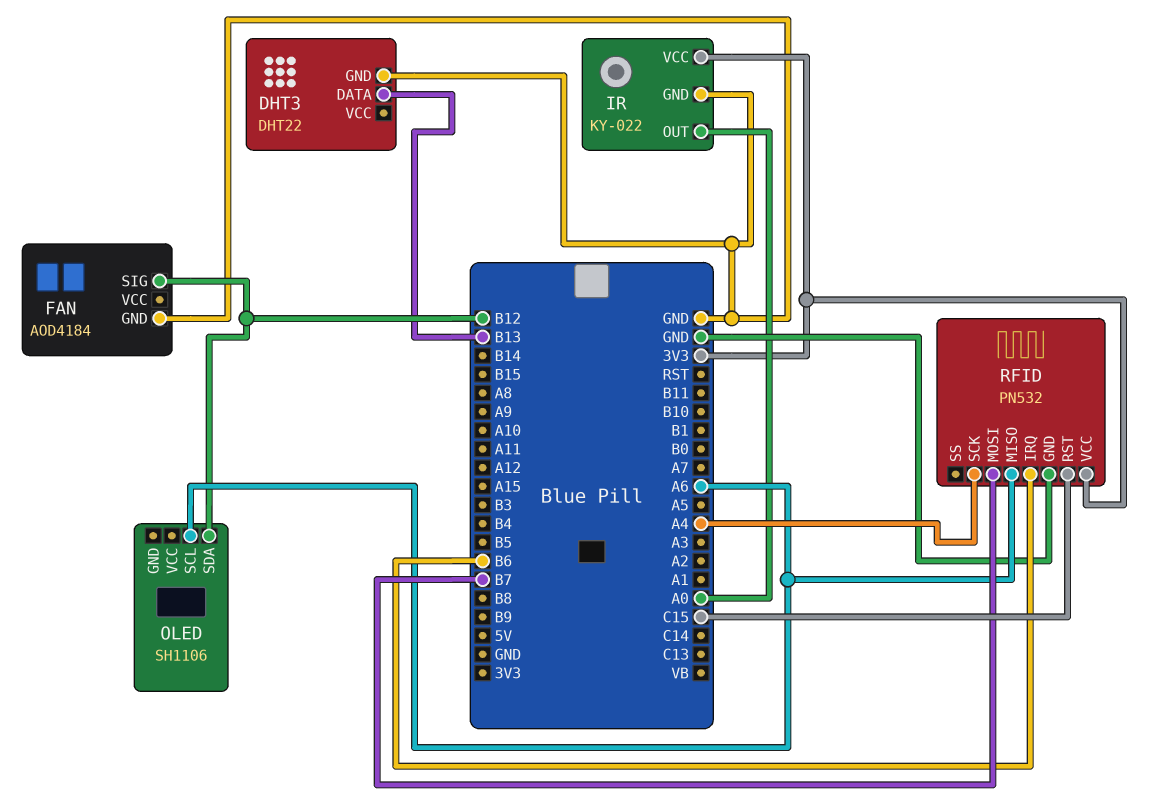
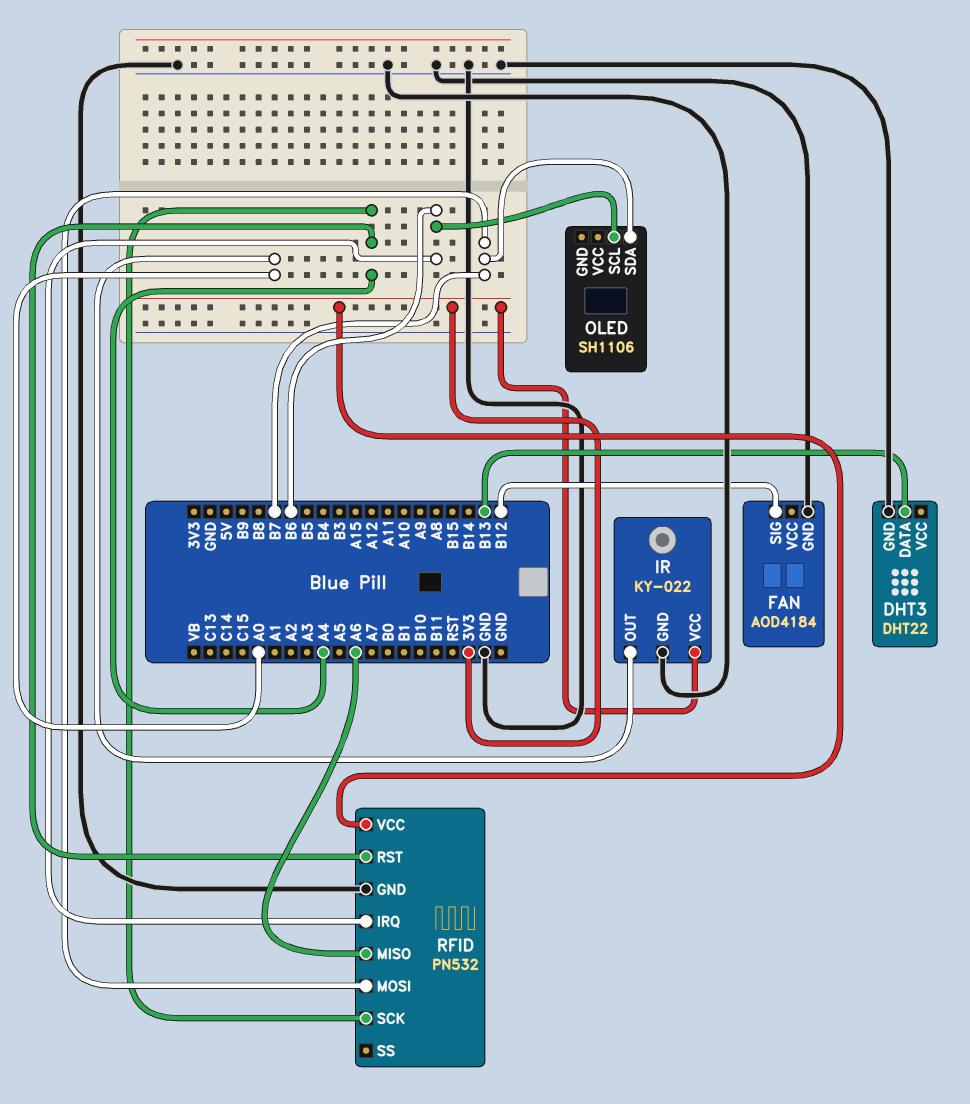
OLED pin SCL: A6 -> B6
OLED pin SDA: B12 -> B7
RFID pin RST: C15 -> A4

